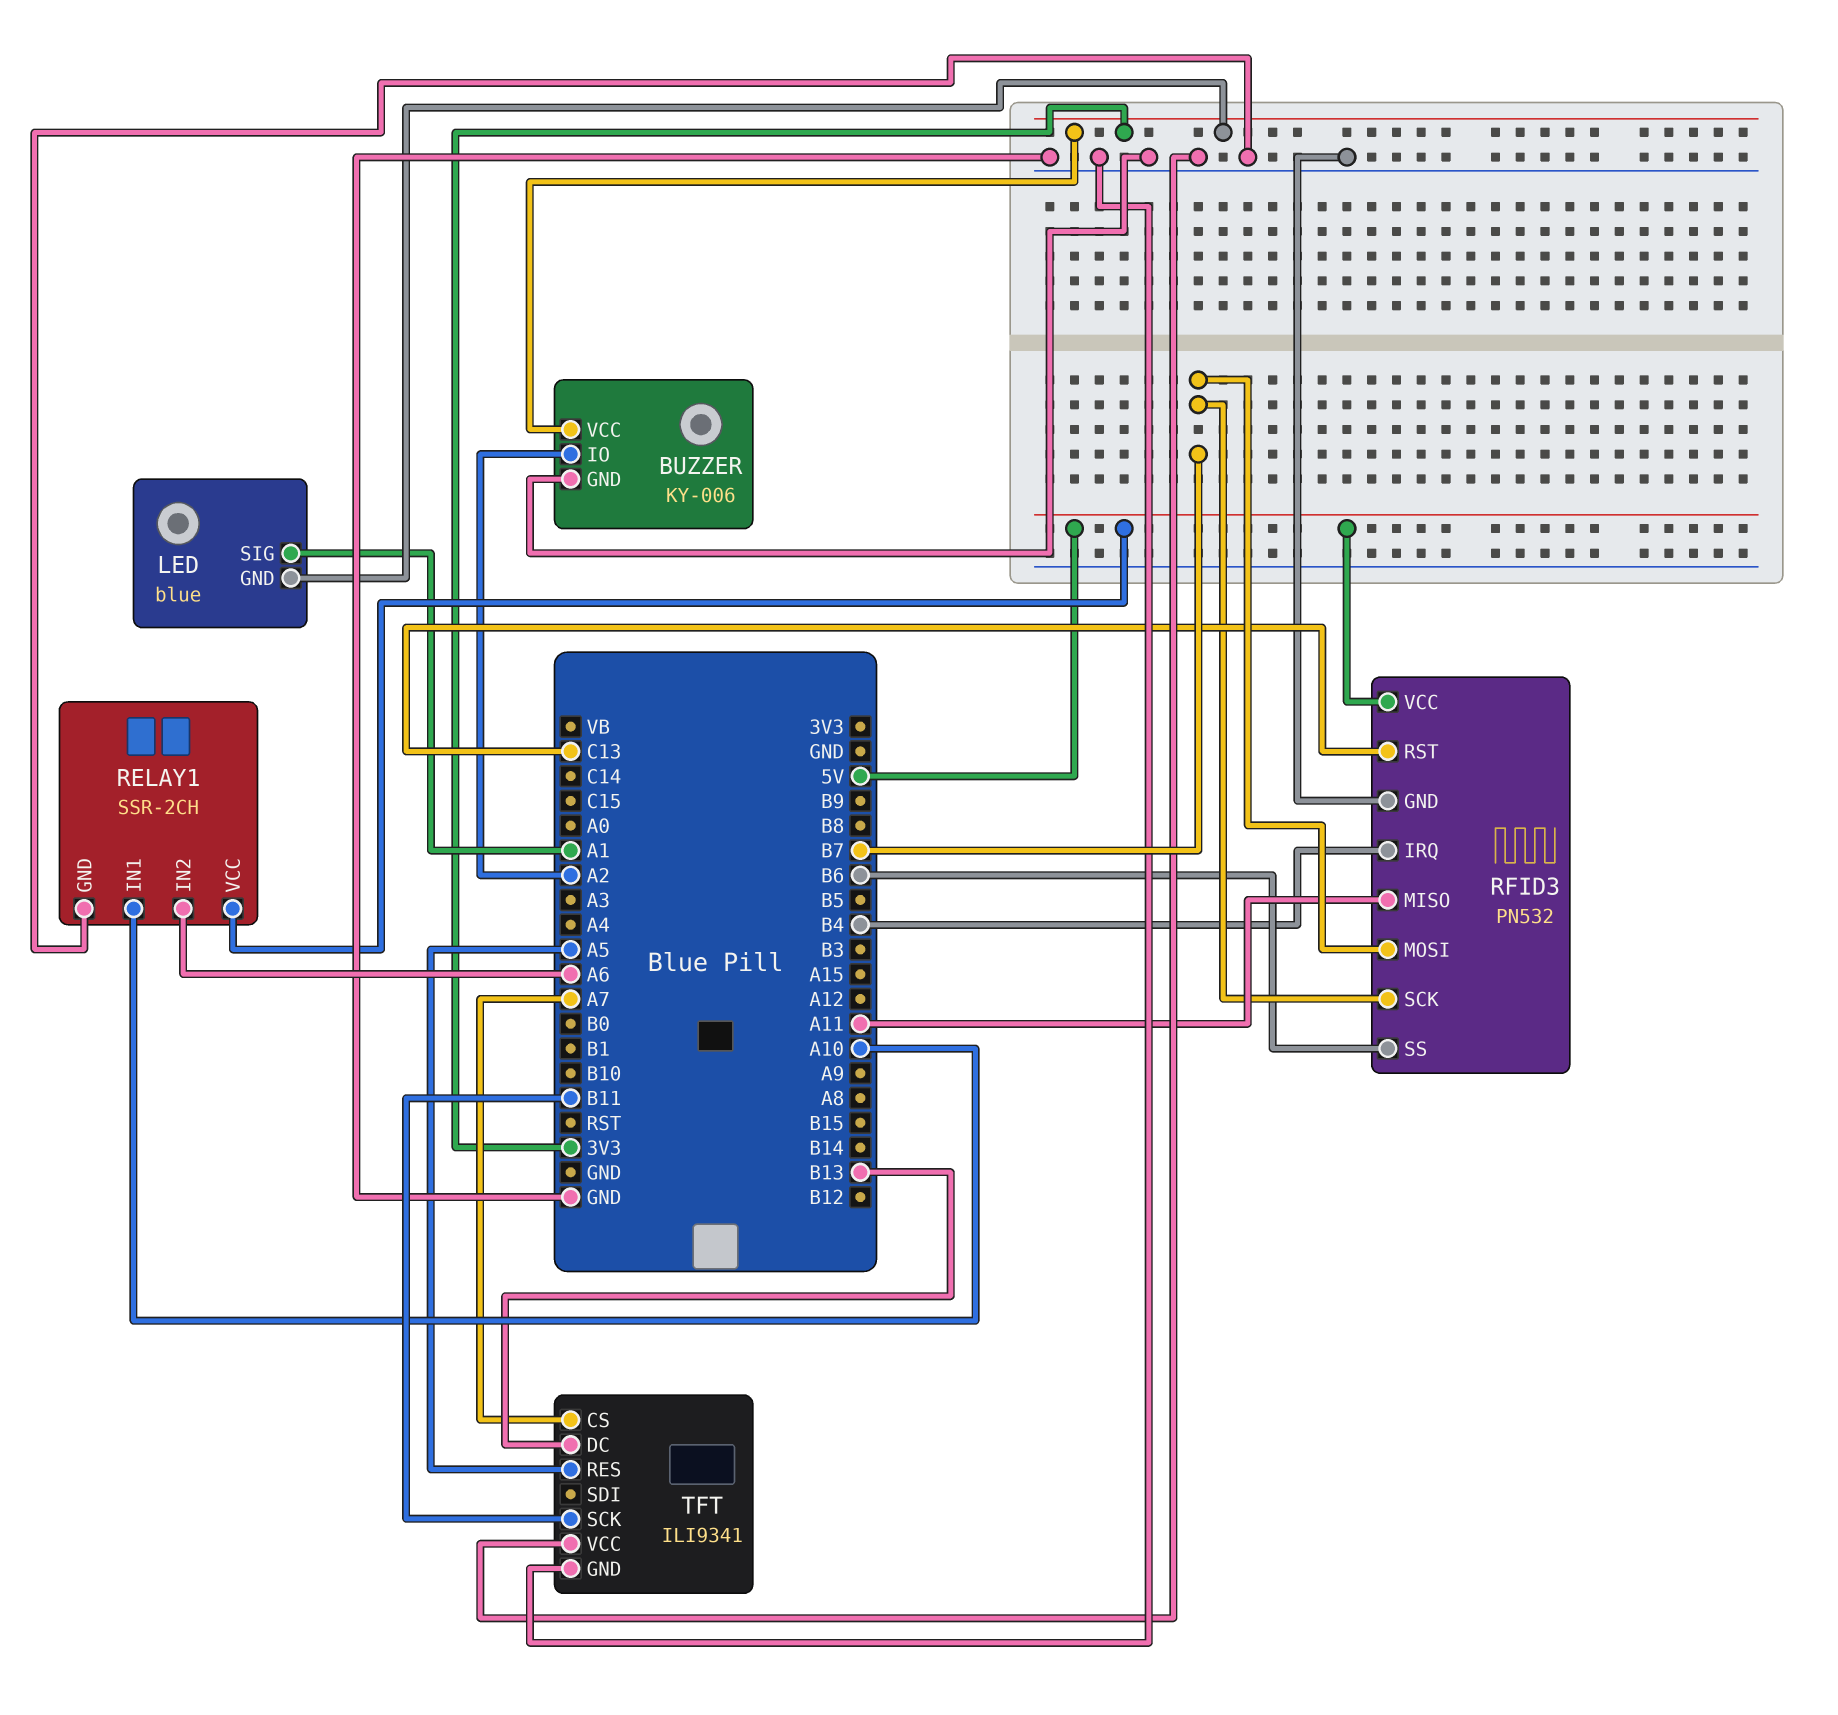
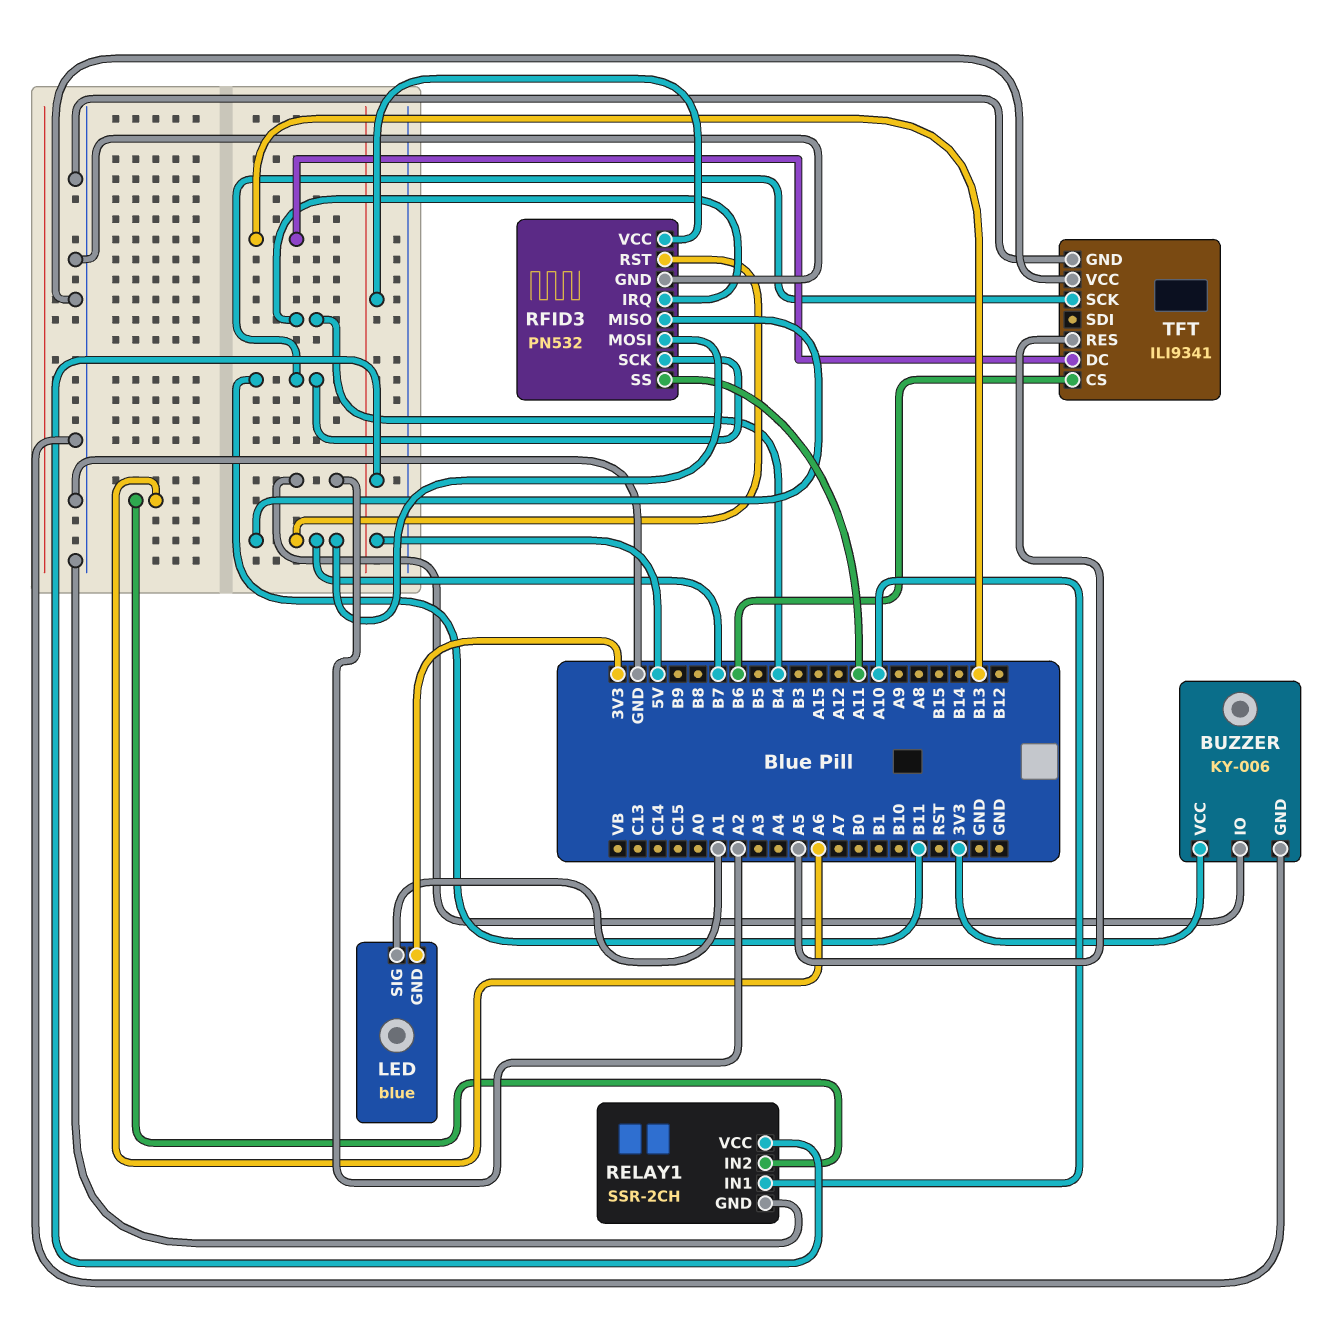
RFID3 pin MISO: A11 -> B7
RFID3 pin RST: C13 -> B7
RFID3 pin SCK: B7 -> B11
RFID3 pin SS: B6 -> A11
TFT pin CS: A7 -> B6

